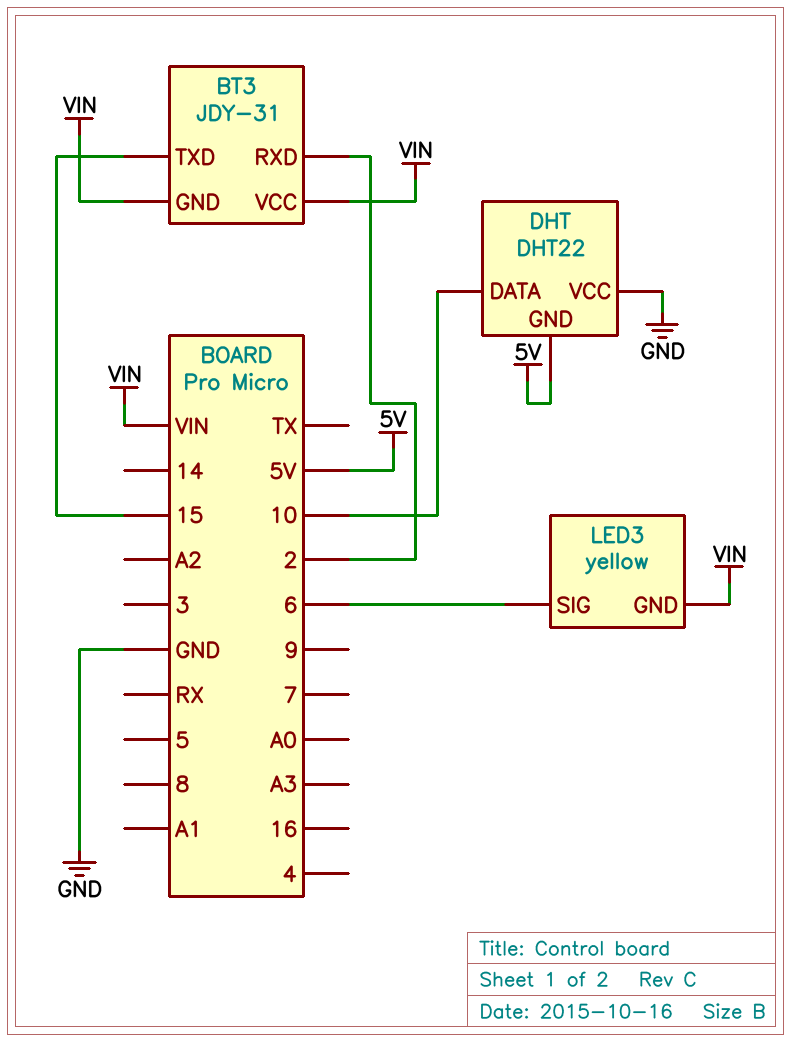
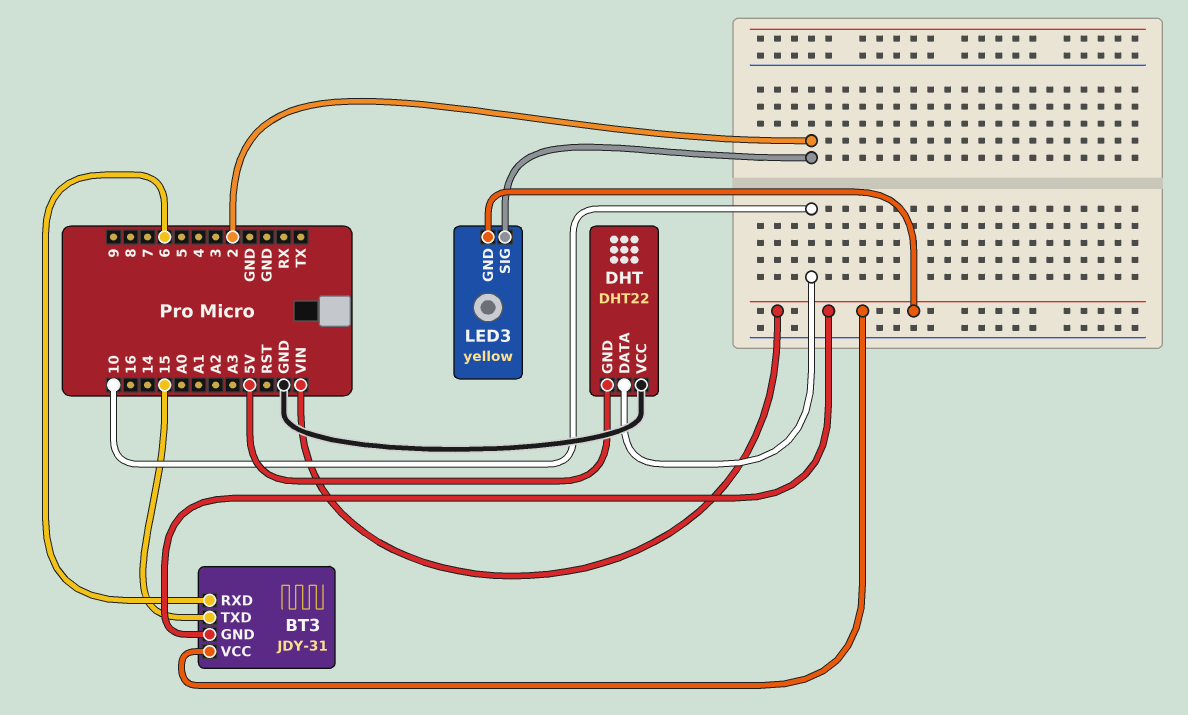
BT3 pin RXD: 2 -> 6
LED3 pin SIG: 6 -> 2

